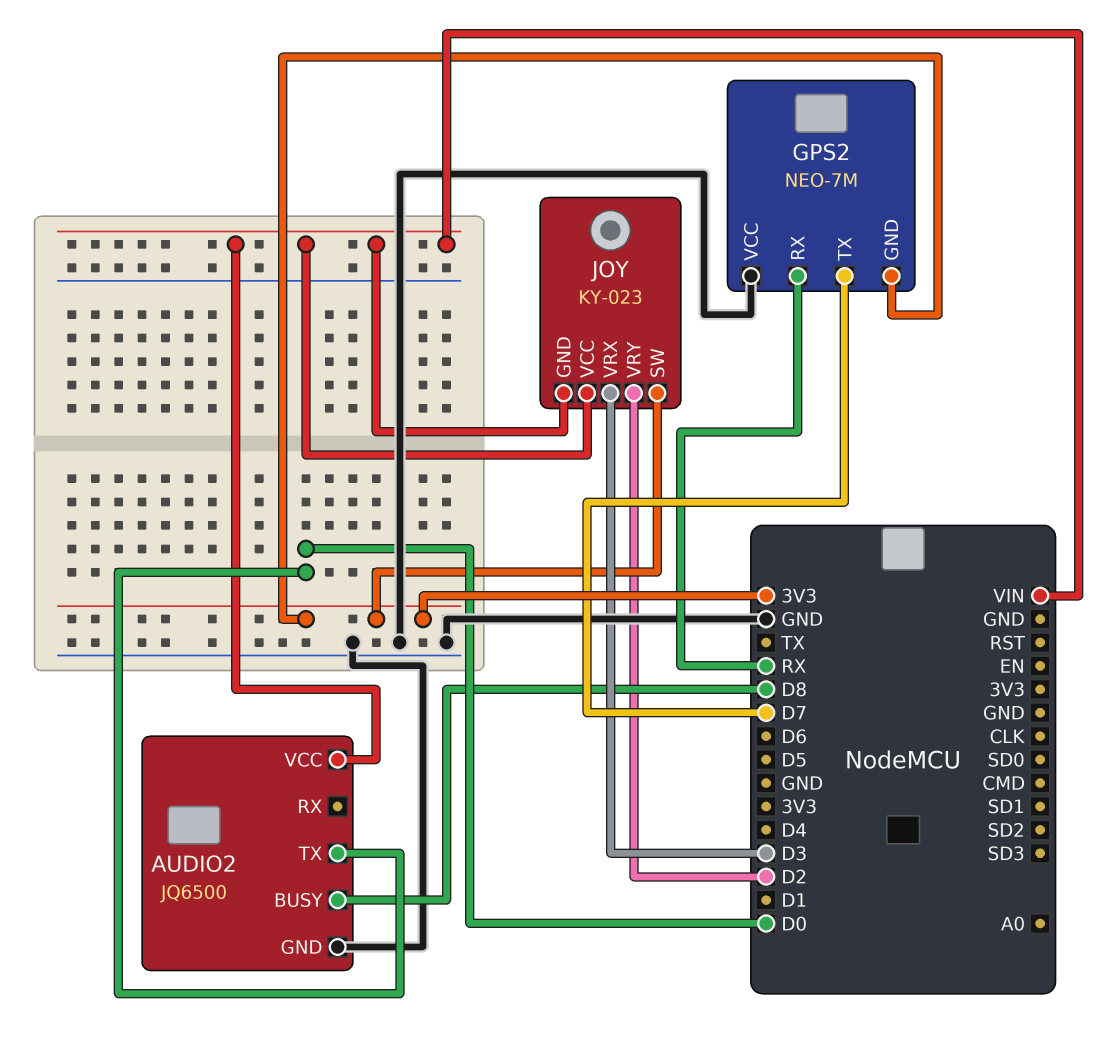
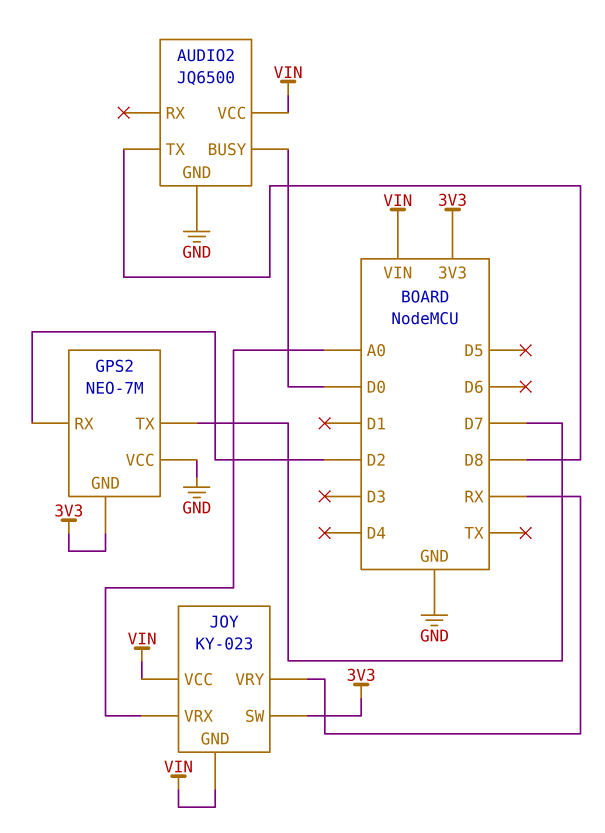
AUDIO2 pin BUSY: D8 -> D0
AUDIO2 pin TX: D0 -> D8
GPS2 pin RX: RX -> D2
JOY pin VRX: D3 -> A0
JOY pin VRY: D2 -> RX

